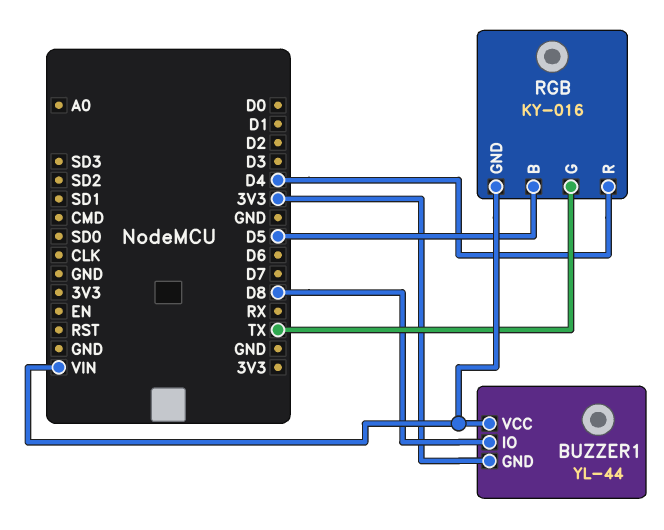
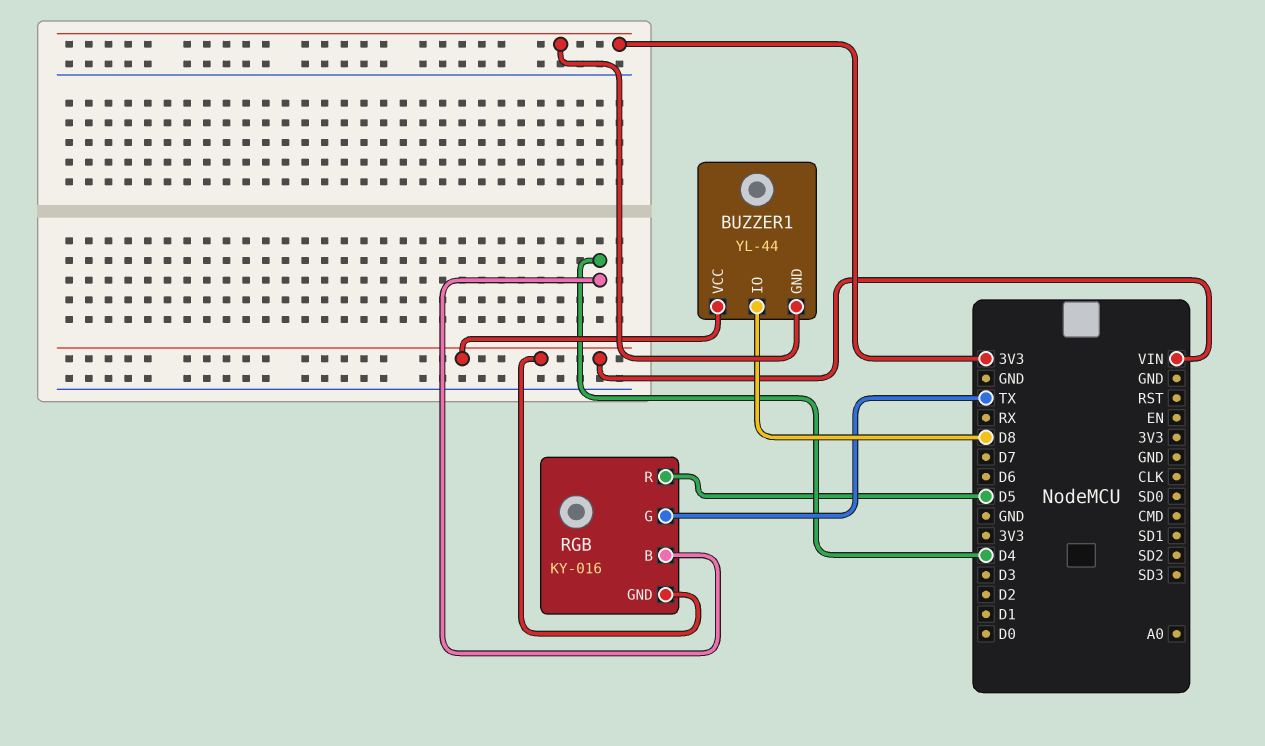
RGB pin B: D5 -> D4
RGB pin R: D4 -> D5

